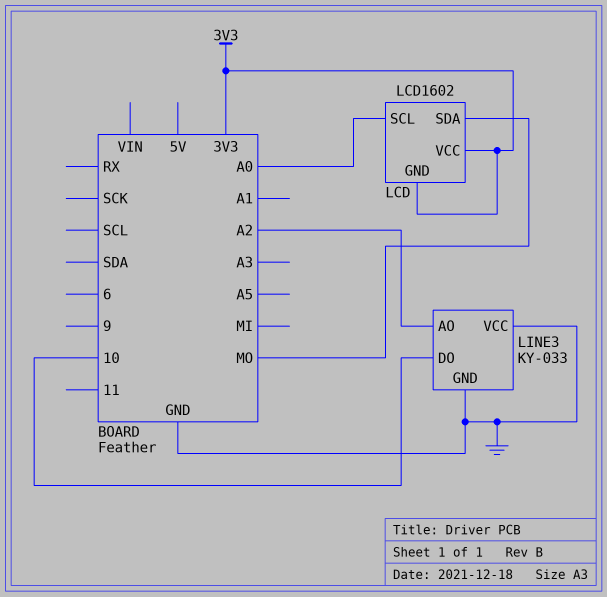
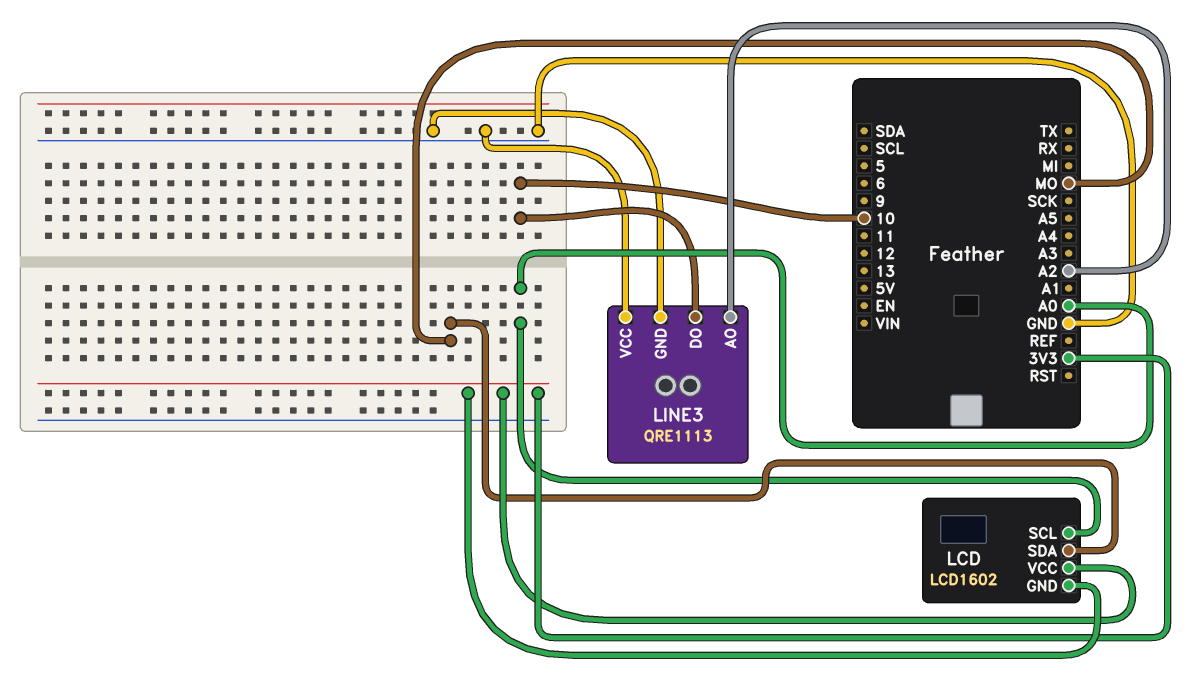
LINE3: KY-033 -> QRE1113

